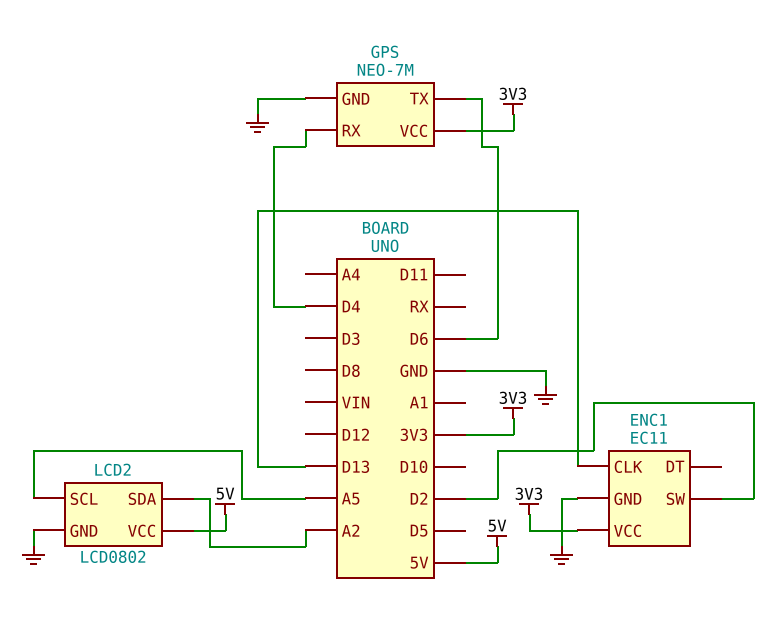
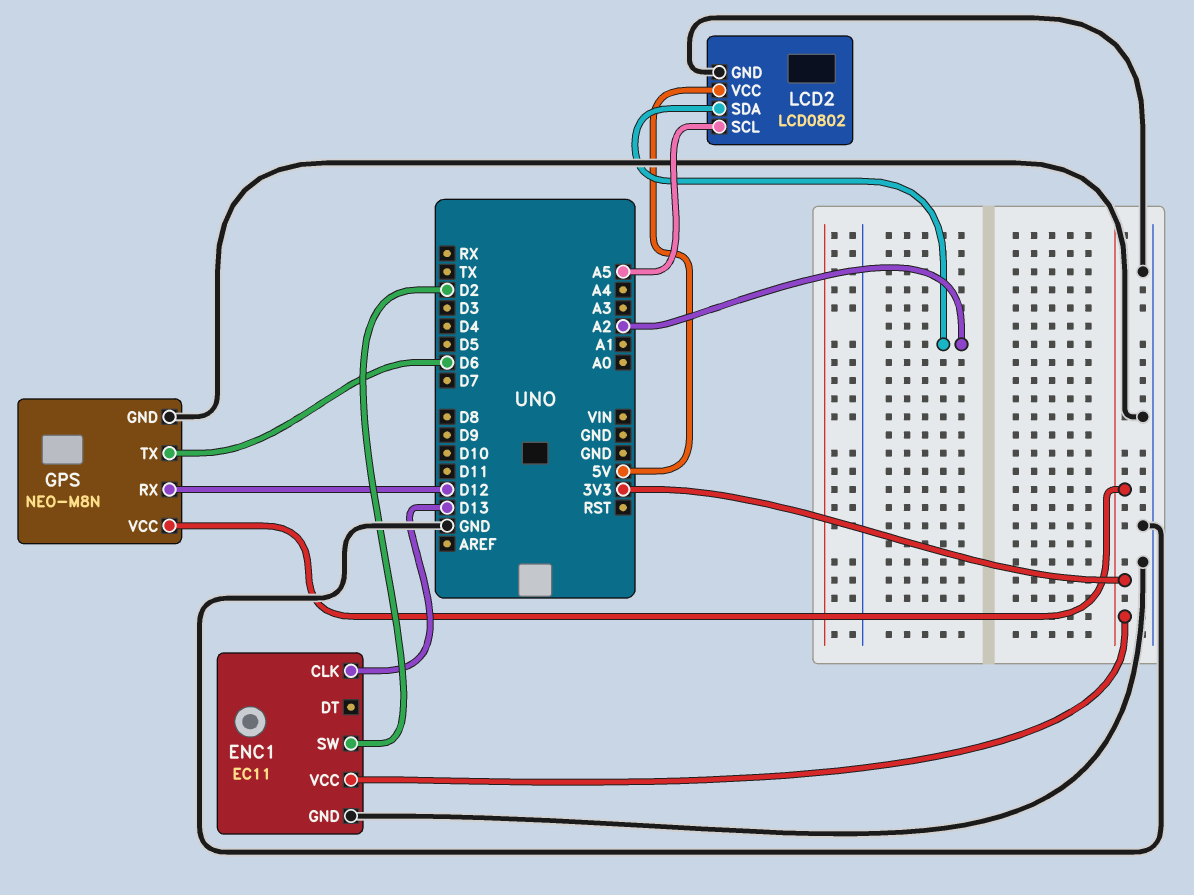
GPS: NEO-7M -> NEO-M8N
GPS pin RX: D4 -> D12

